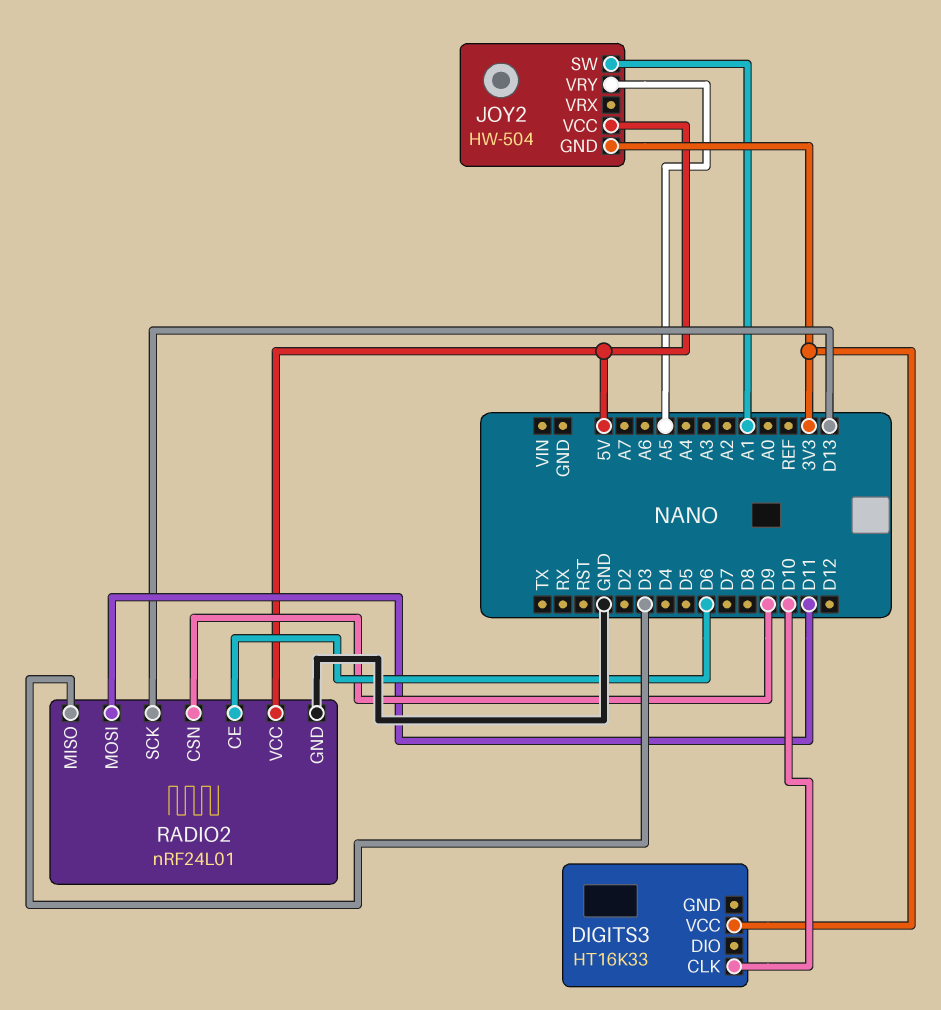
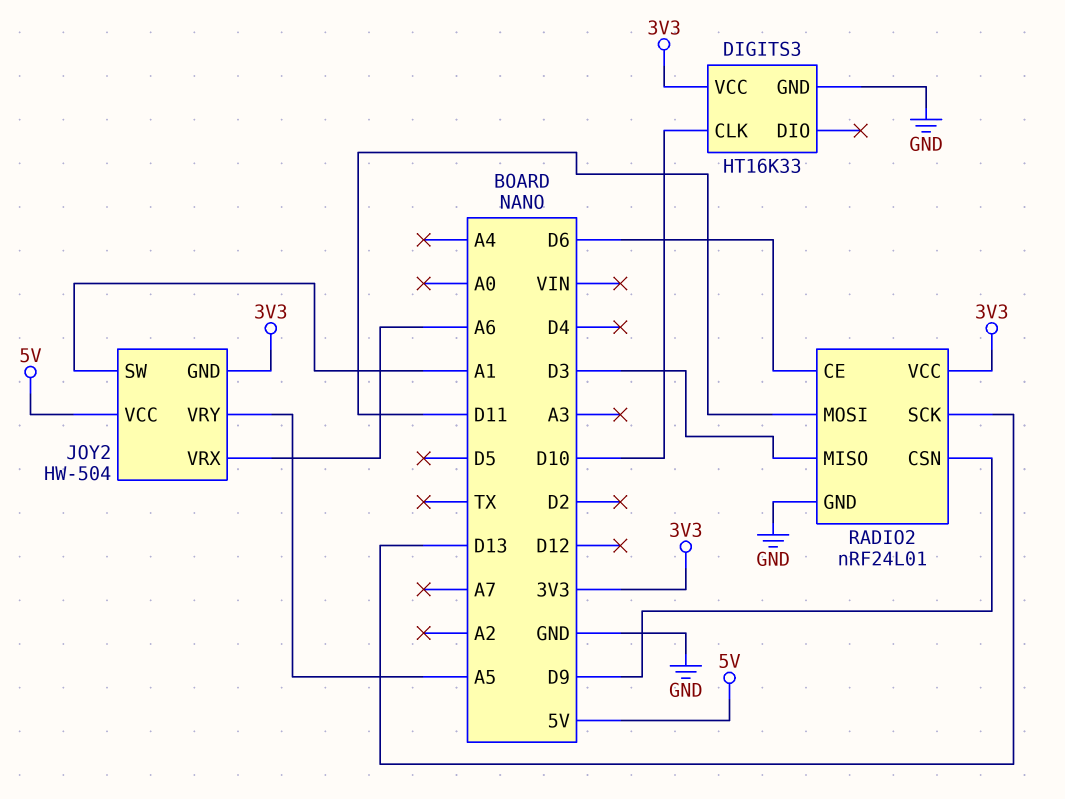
DIGITS3 pin GND: none -> GND
JOY2 pin VRX: none -> A6
RADIO2 pin VCC: 5V -> 3V3

